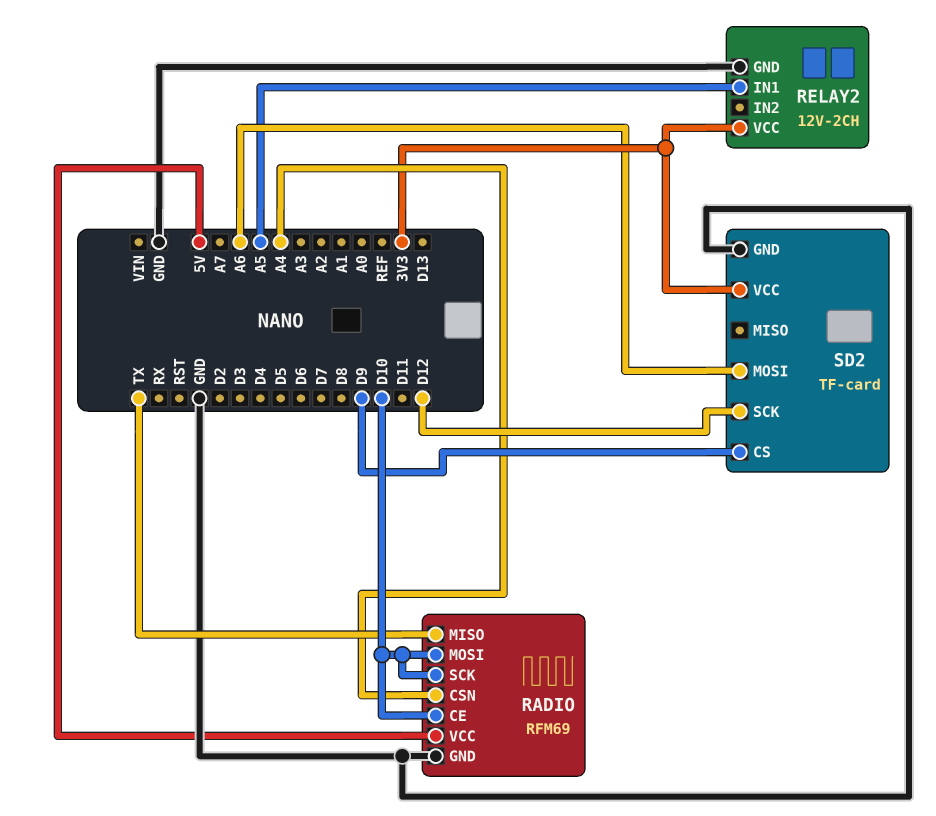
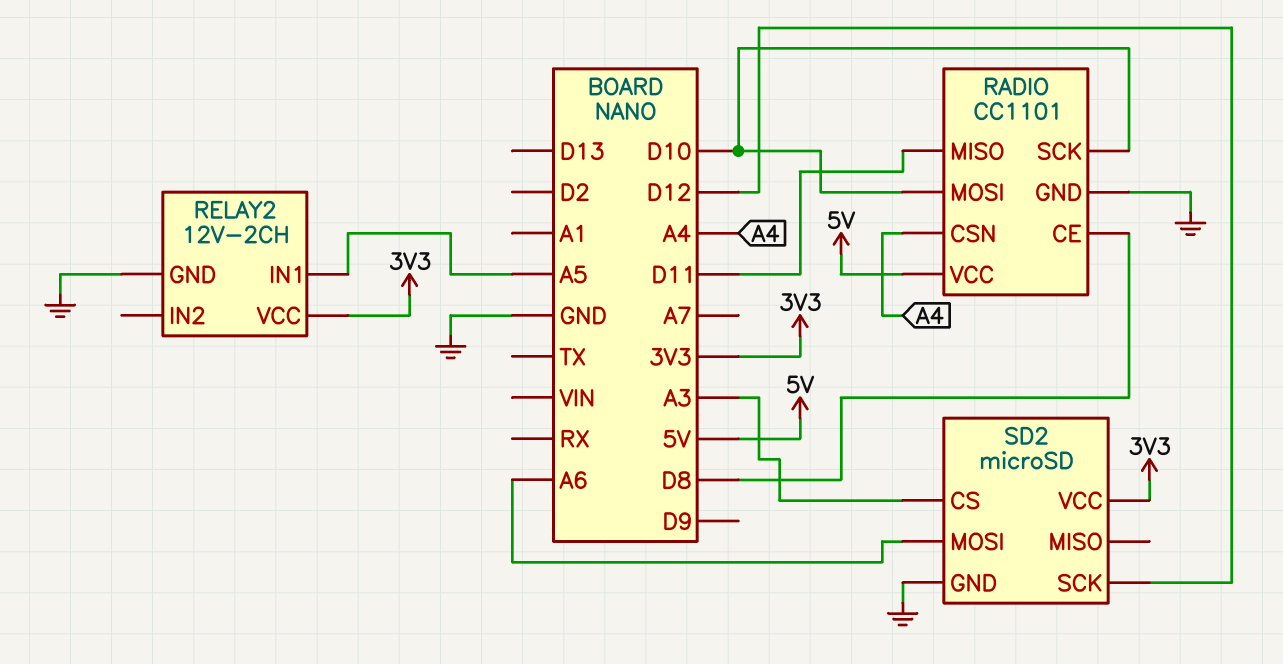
RADIO: RFM69 -> CC1101
RADIO pin CE: D10 -> D8
RADIO pin MISO: TX -> D11
SD2: TF-card -> microSD
SD2 pin CS: D9 -> A3

